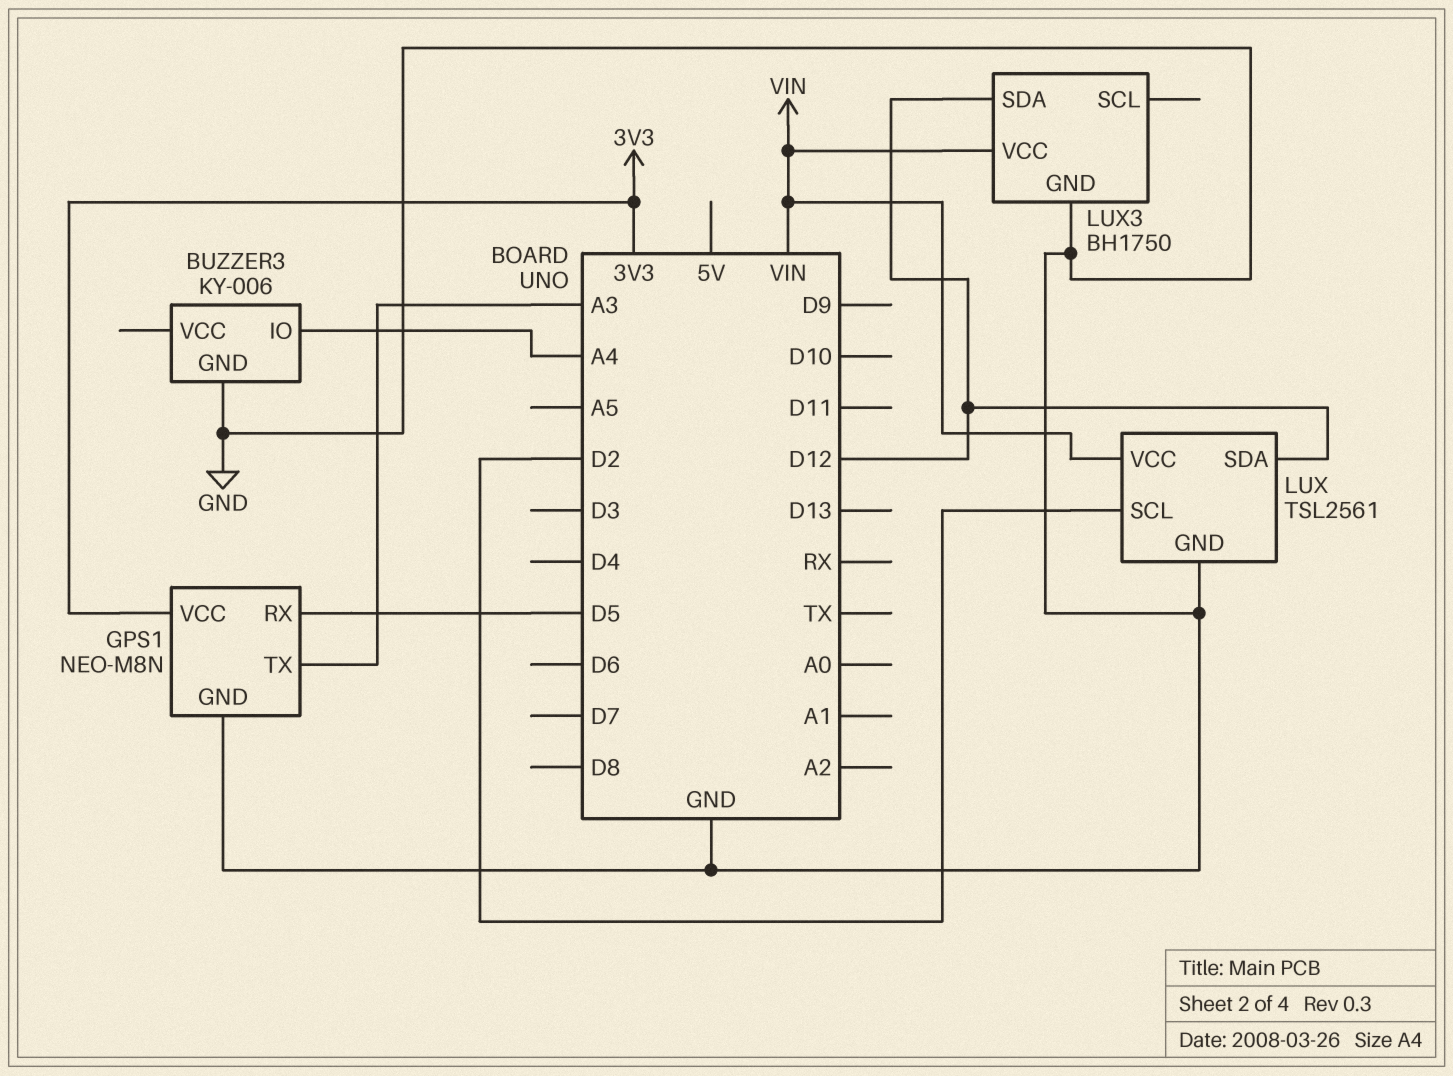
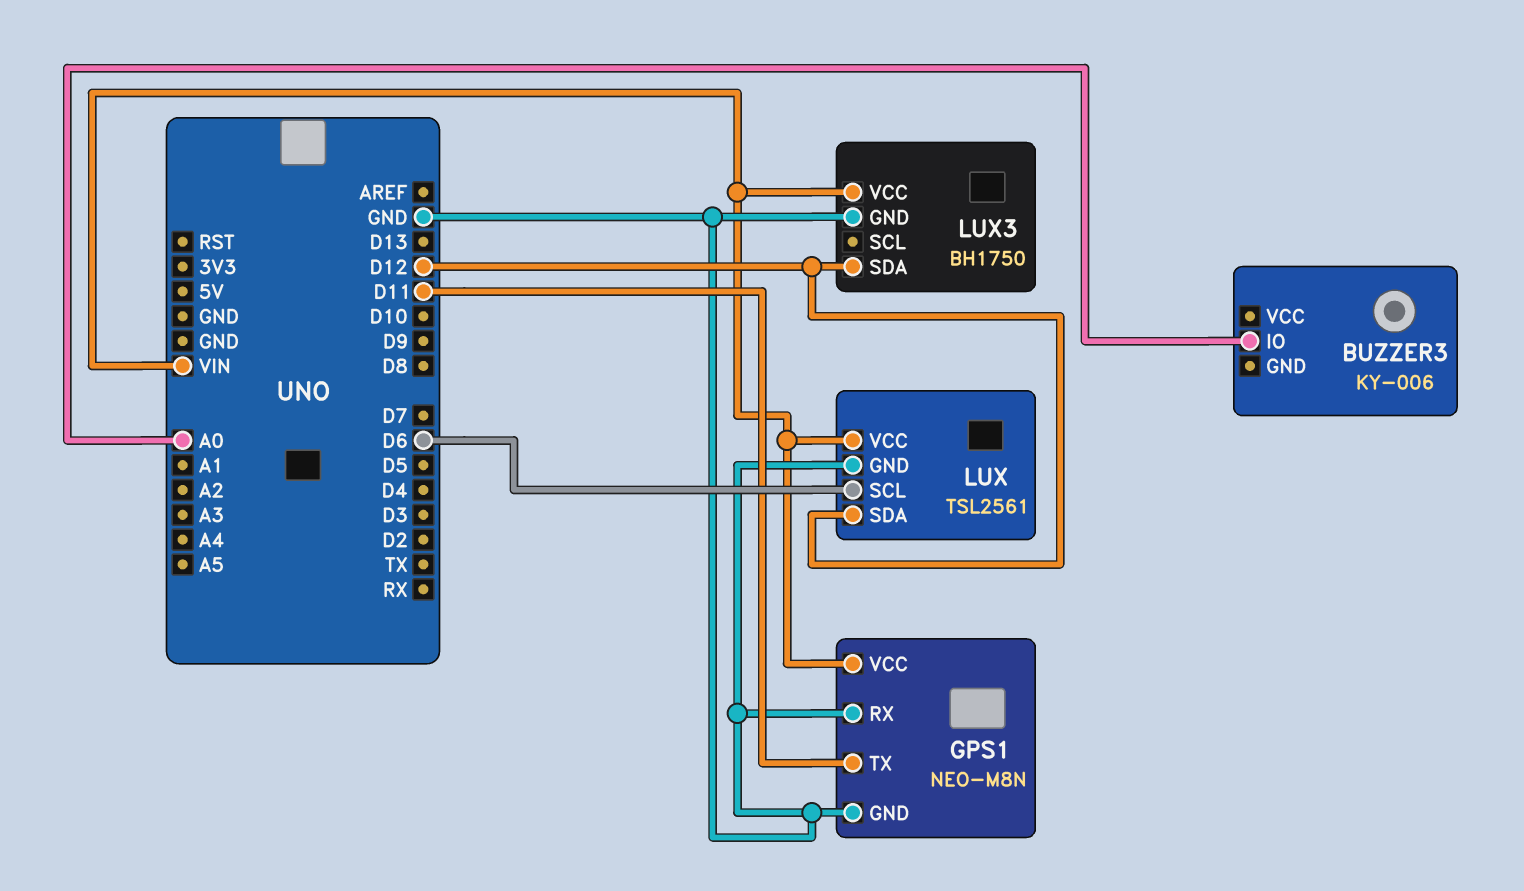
BUZZER3 pin GND: GND -> none
BUZZER3 pin IO: A4 -> A0
GPS1 pin RX: D5 -> GND
GPS1 pin TX: A3 -> D11
GPS1 pin VCC: 3V3 -> VIN
LUX pin SCL: D2 -> D6

